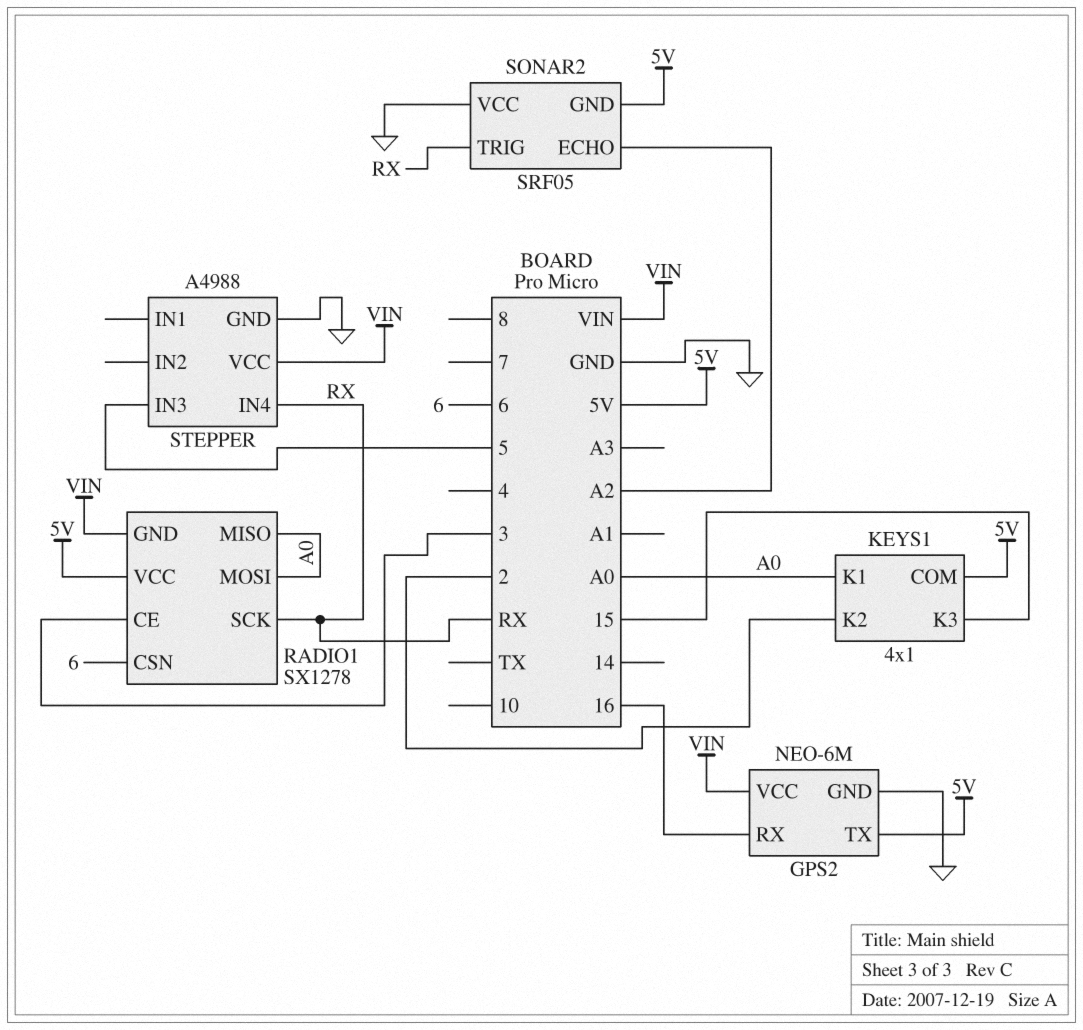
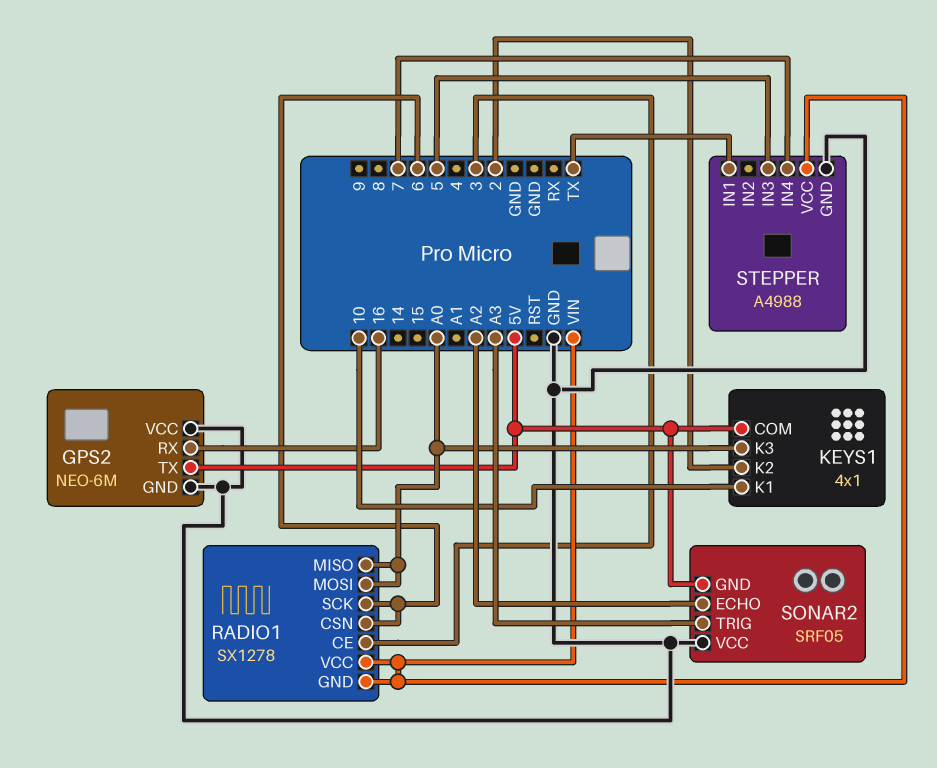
GPS2 pin VCC: VIN -> GND
KEYS1 pin K1: A0 -> 10
KEYS1 pin K3: 15 -> A0
RADIO1 pin SCK: RX -> 6
RADIO1 pin VCC: 5V -> VIN
SONAR2 pin TRIG: RX -> A3
STEPPER pin IN1: none -> TX
STEPPER pin IN4: RX -> 7

